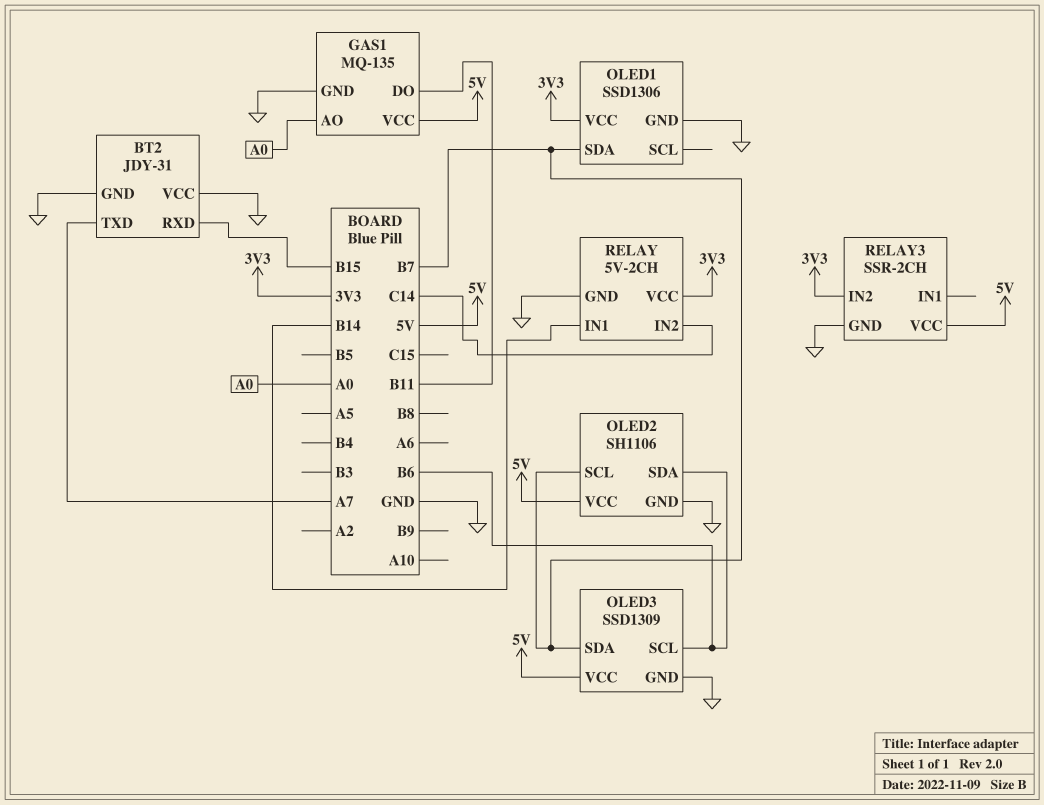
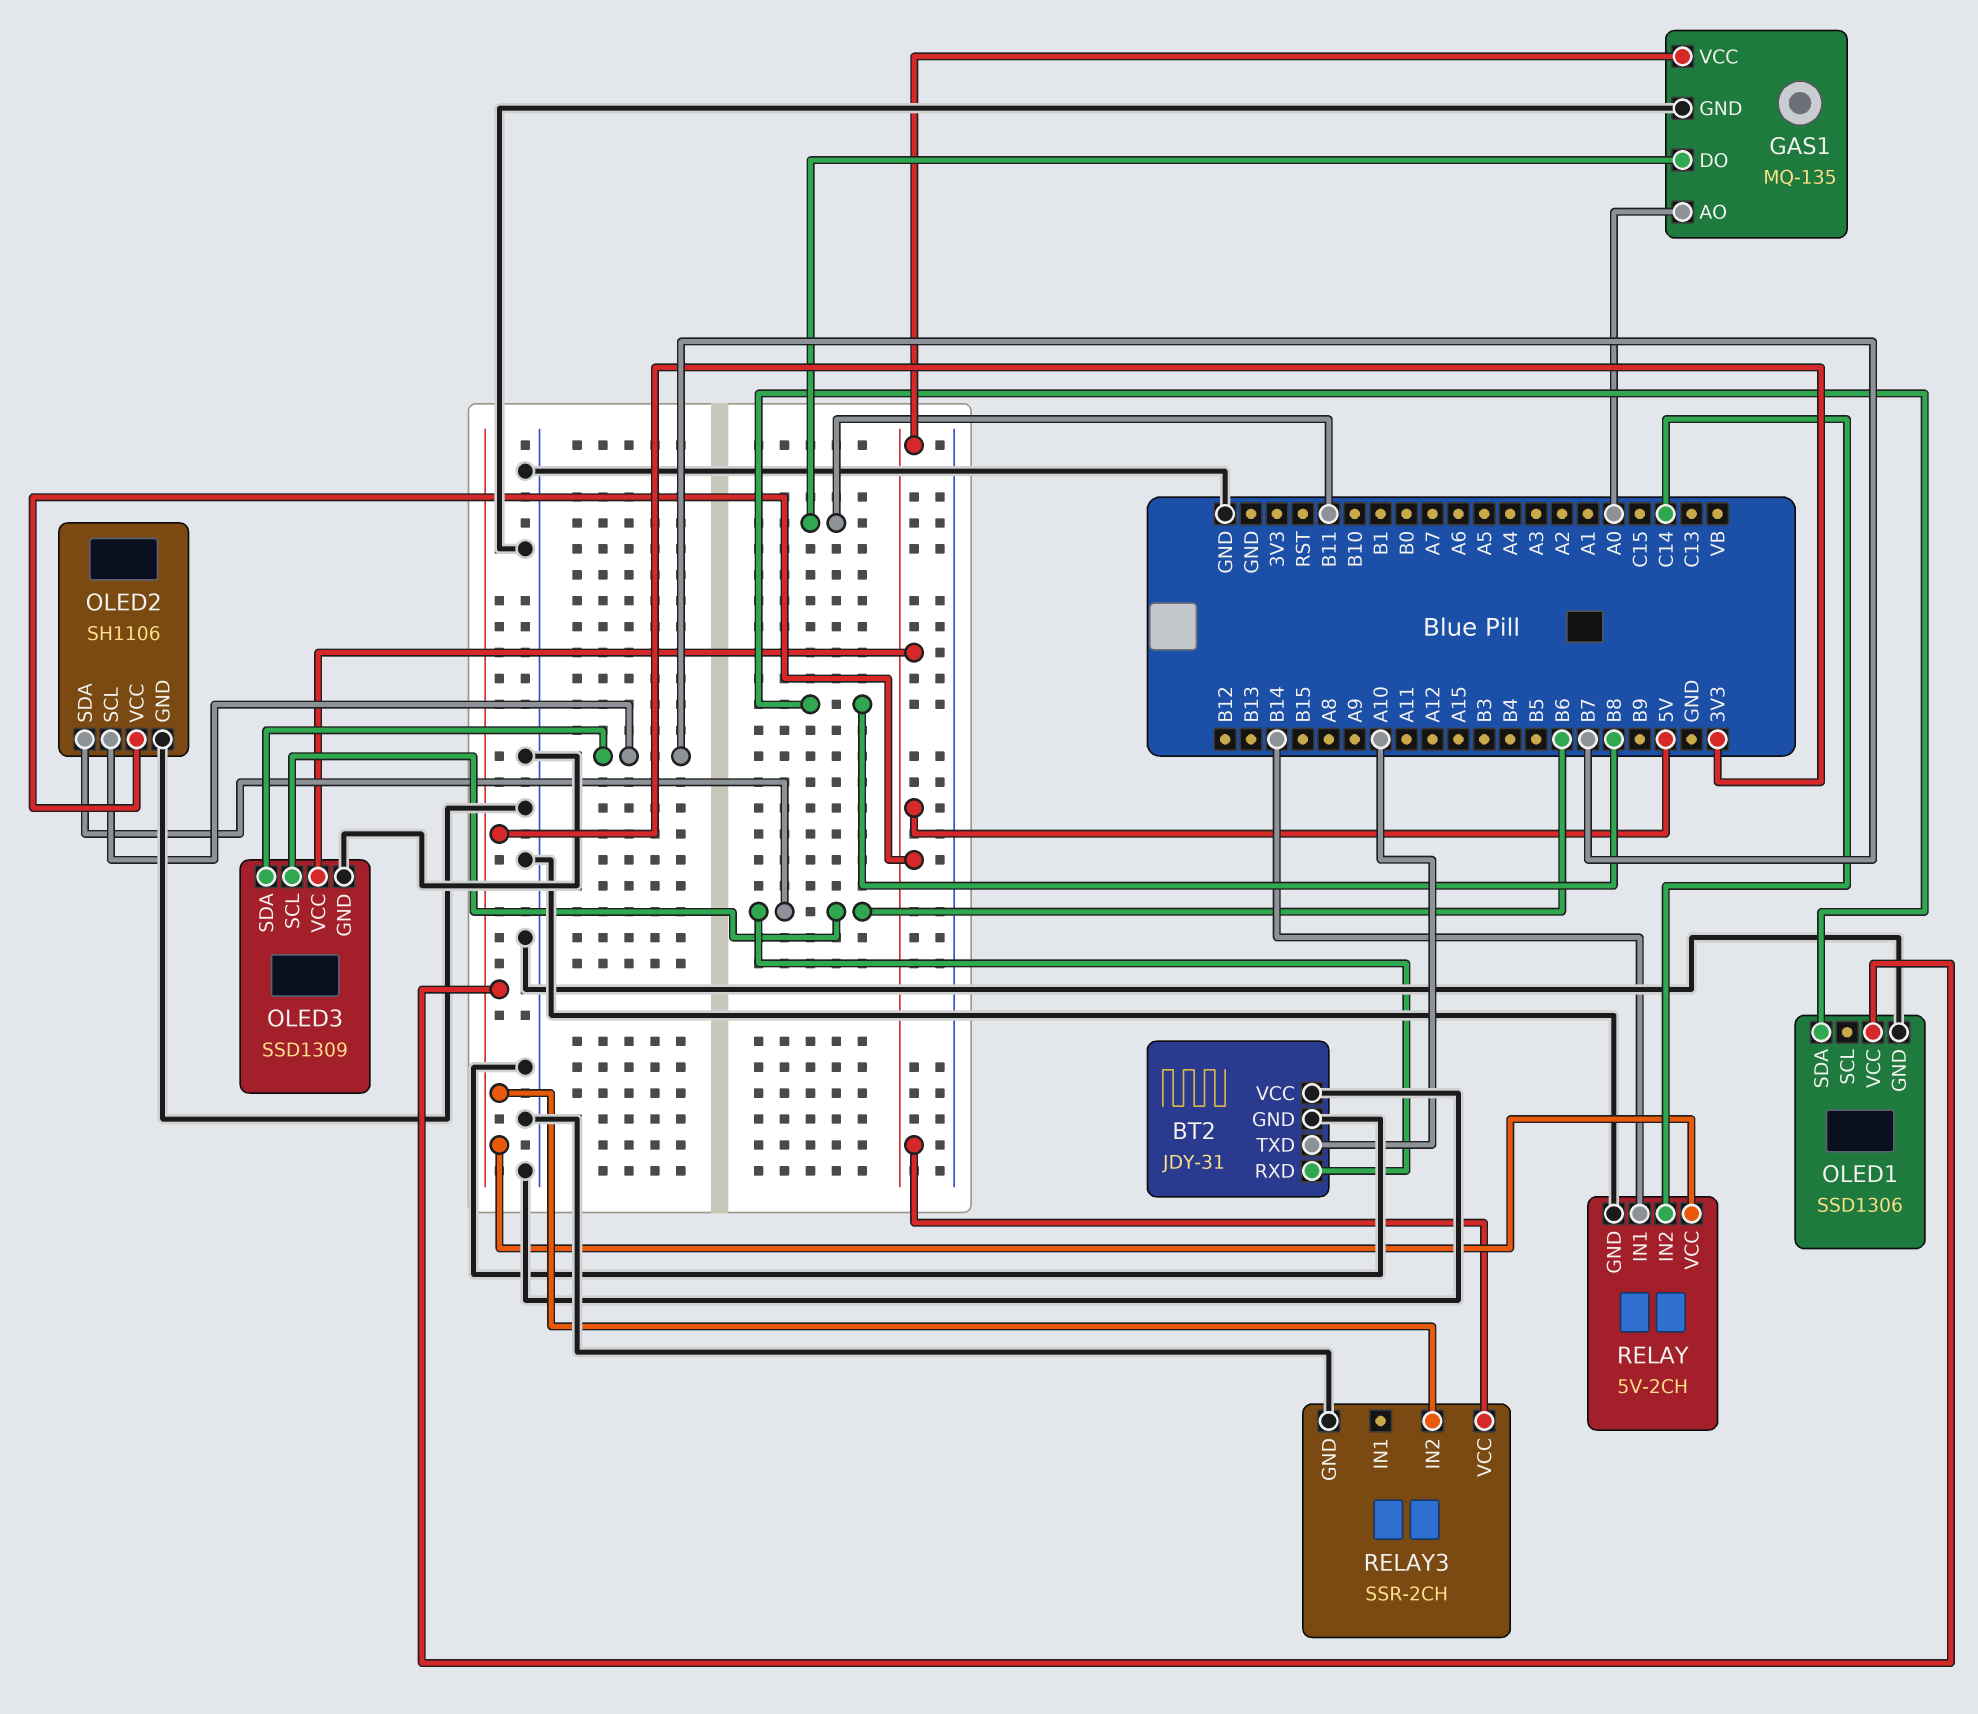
BT2 pin RXD: B15 -> B6
BT2 pin TXD: A7 -> A10
OLED1 pin SDA: B7 -> B8

